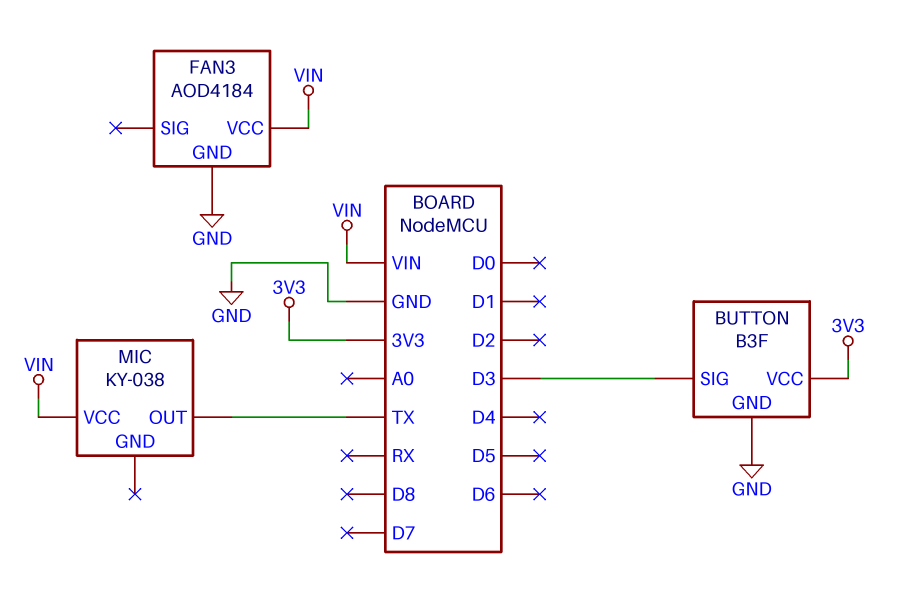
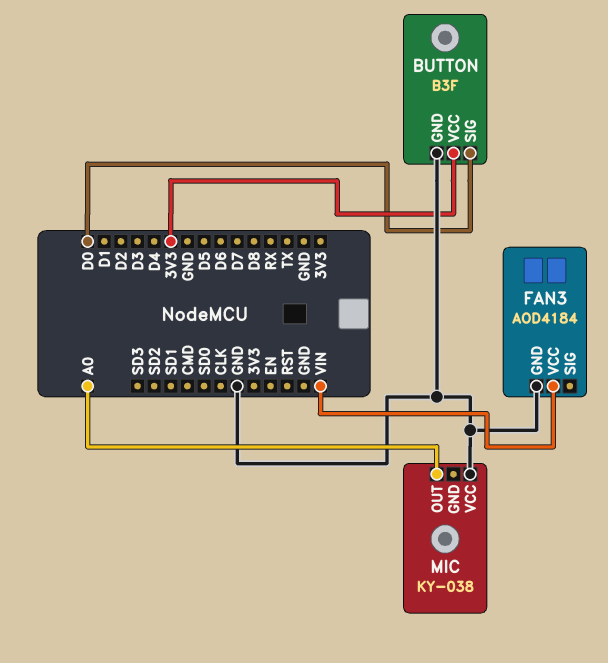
BUTTON pin SIG: D3 -> D0
MIC pin OUT: TX -> A0
MIC pin VCC: VIN -> GND

